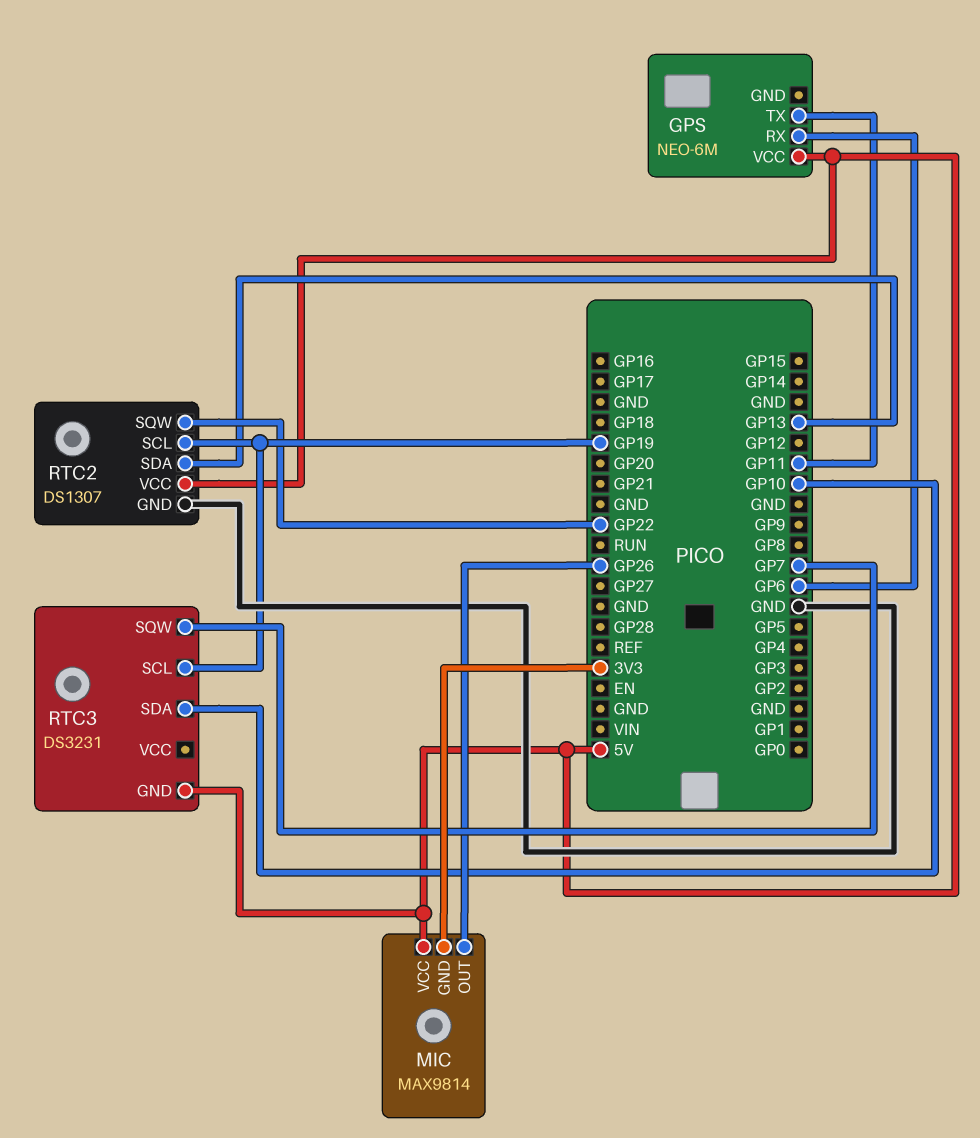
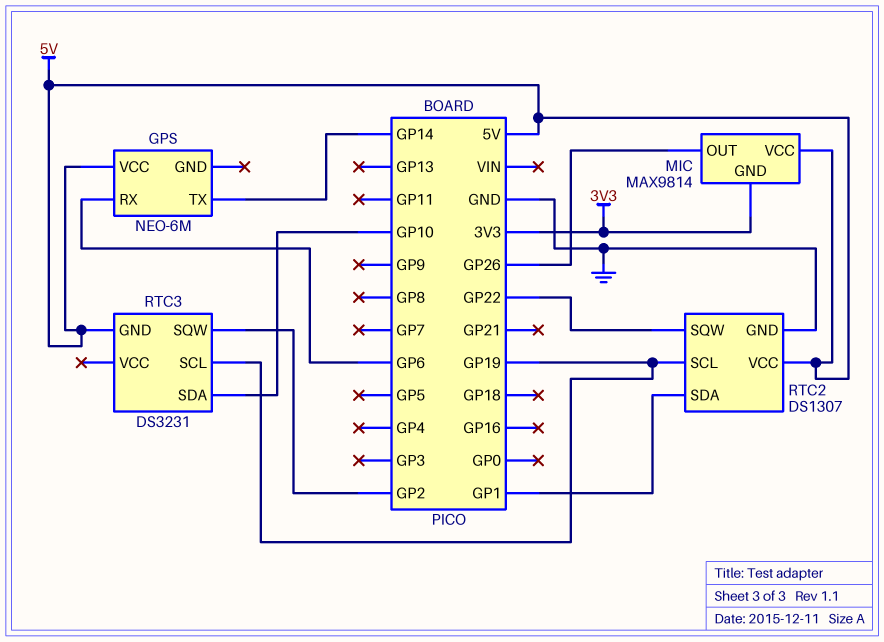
GPS pin TX: GP11 -> GP14
RTC2 pin SDA: GP13 -> GP1
RTC3 pin SQW: GP7 -> GP2

